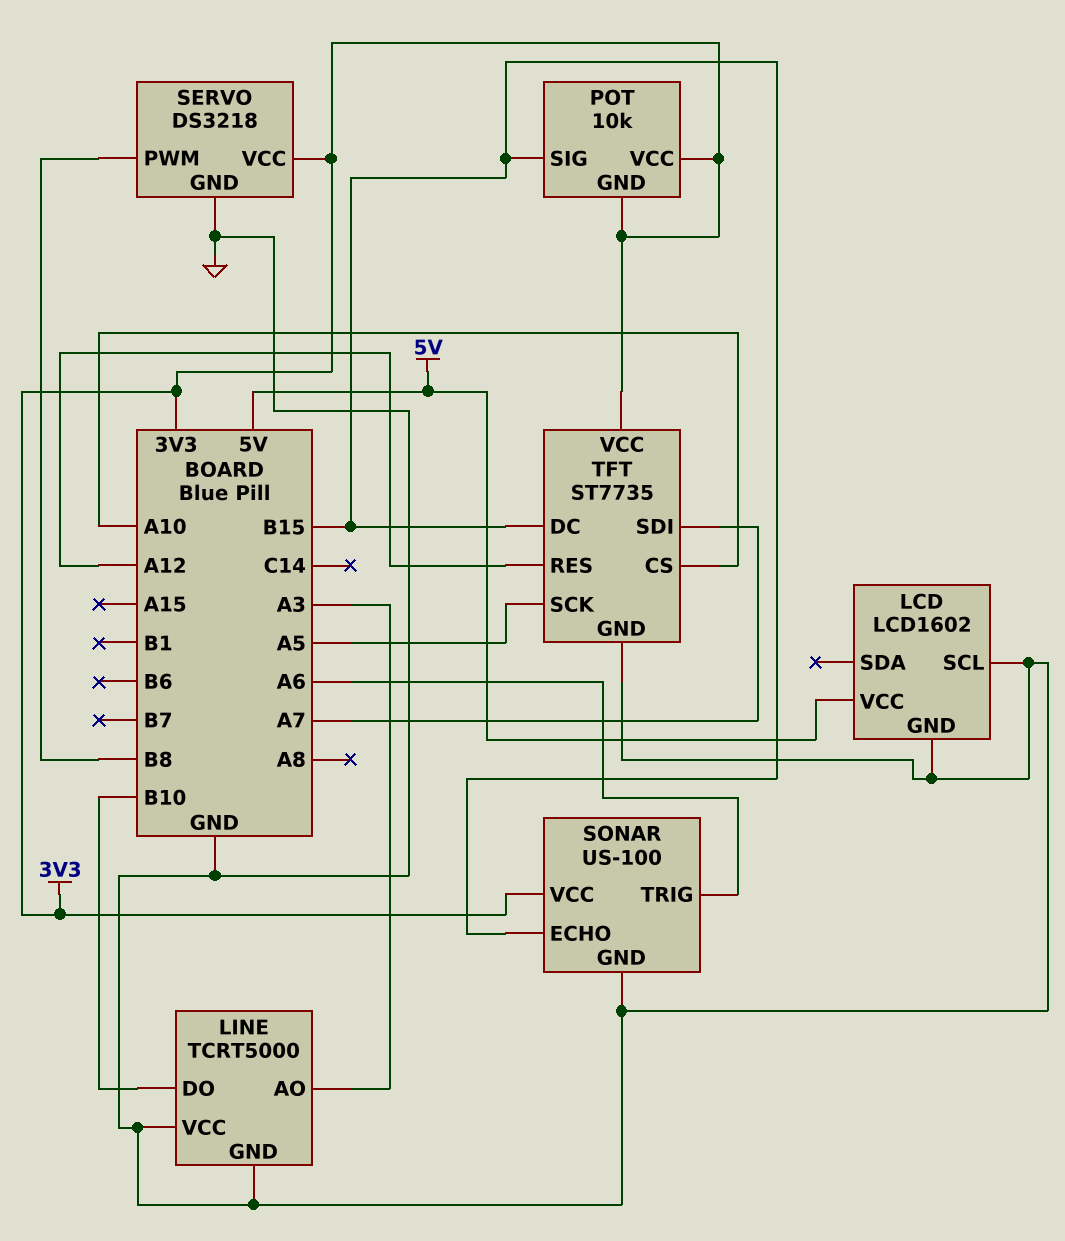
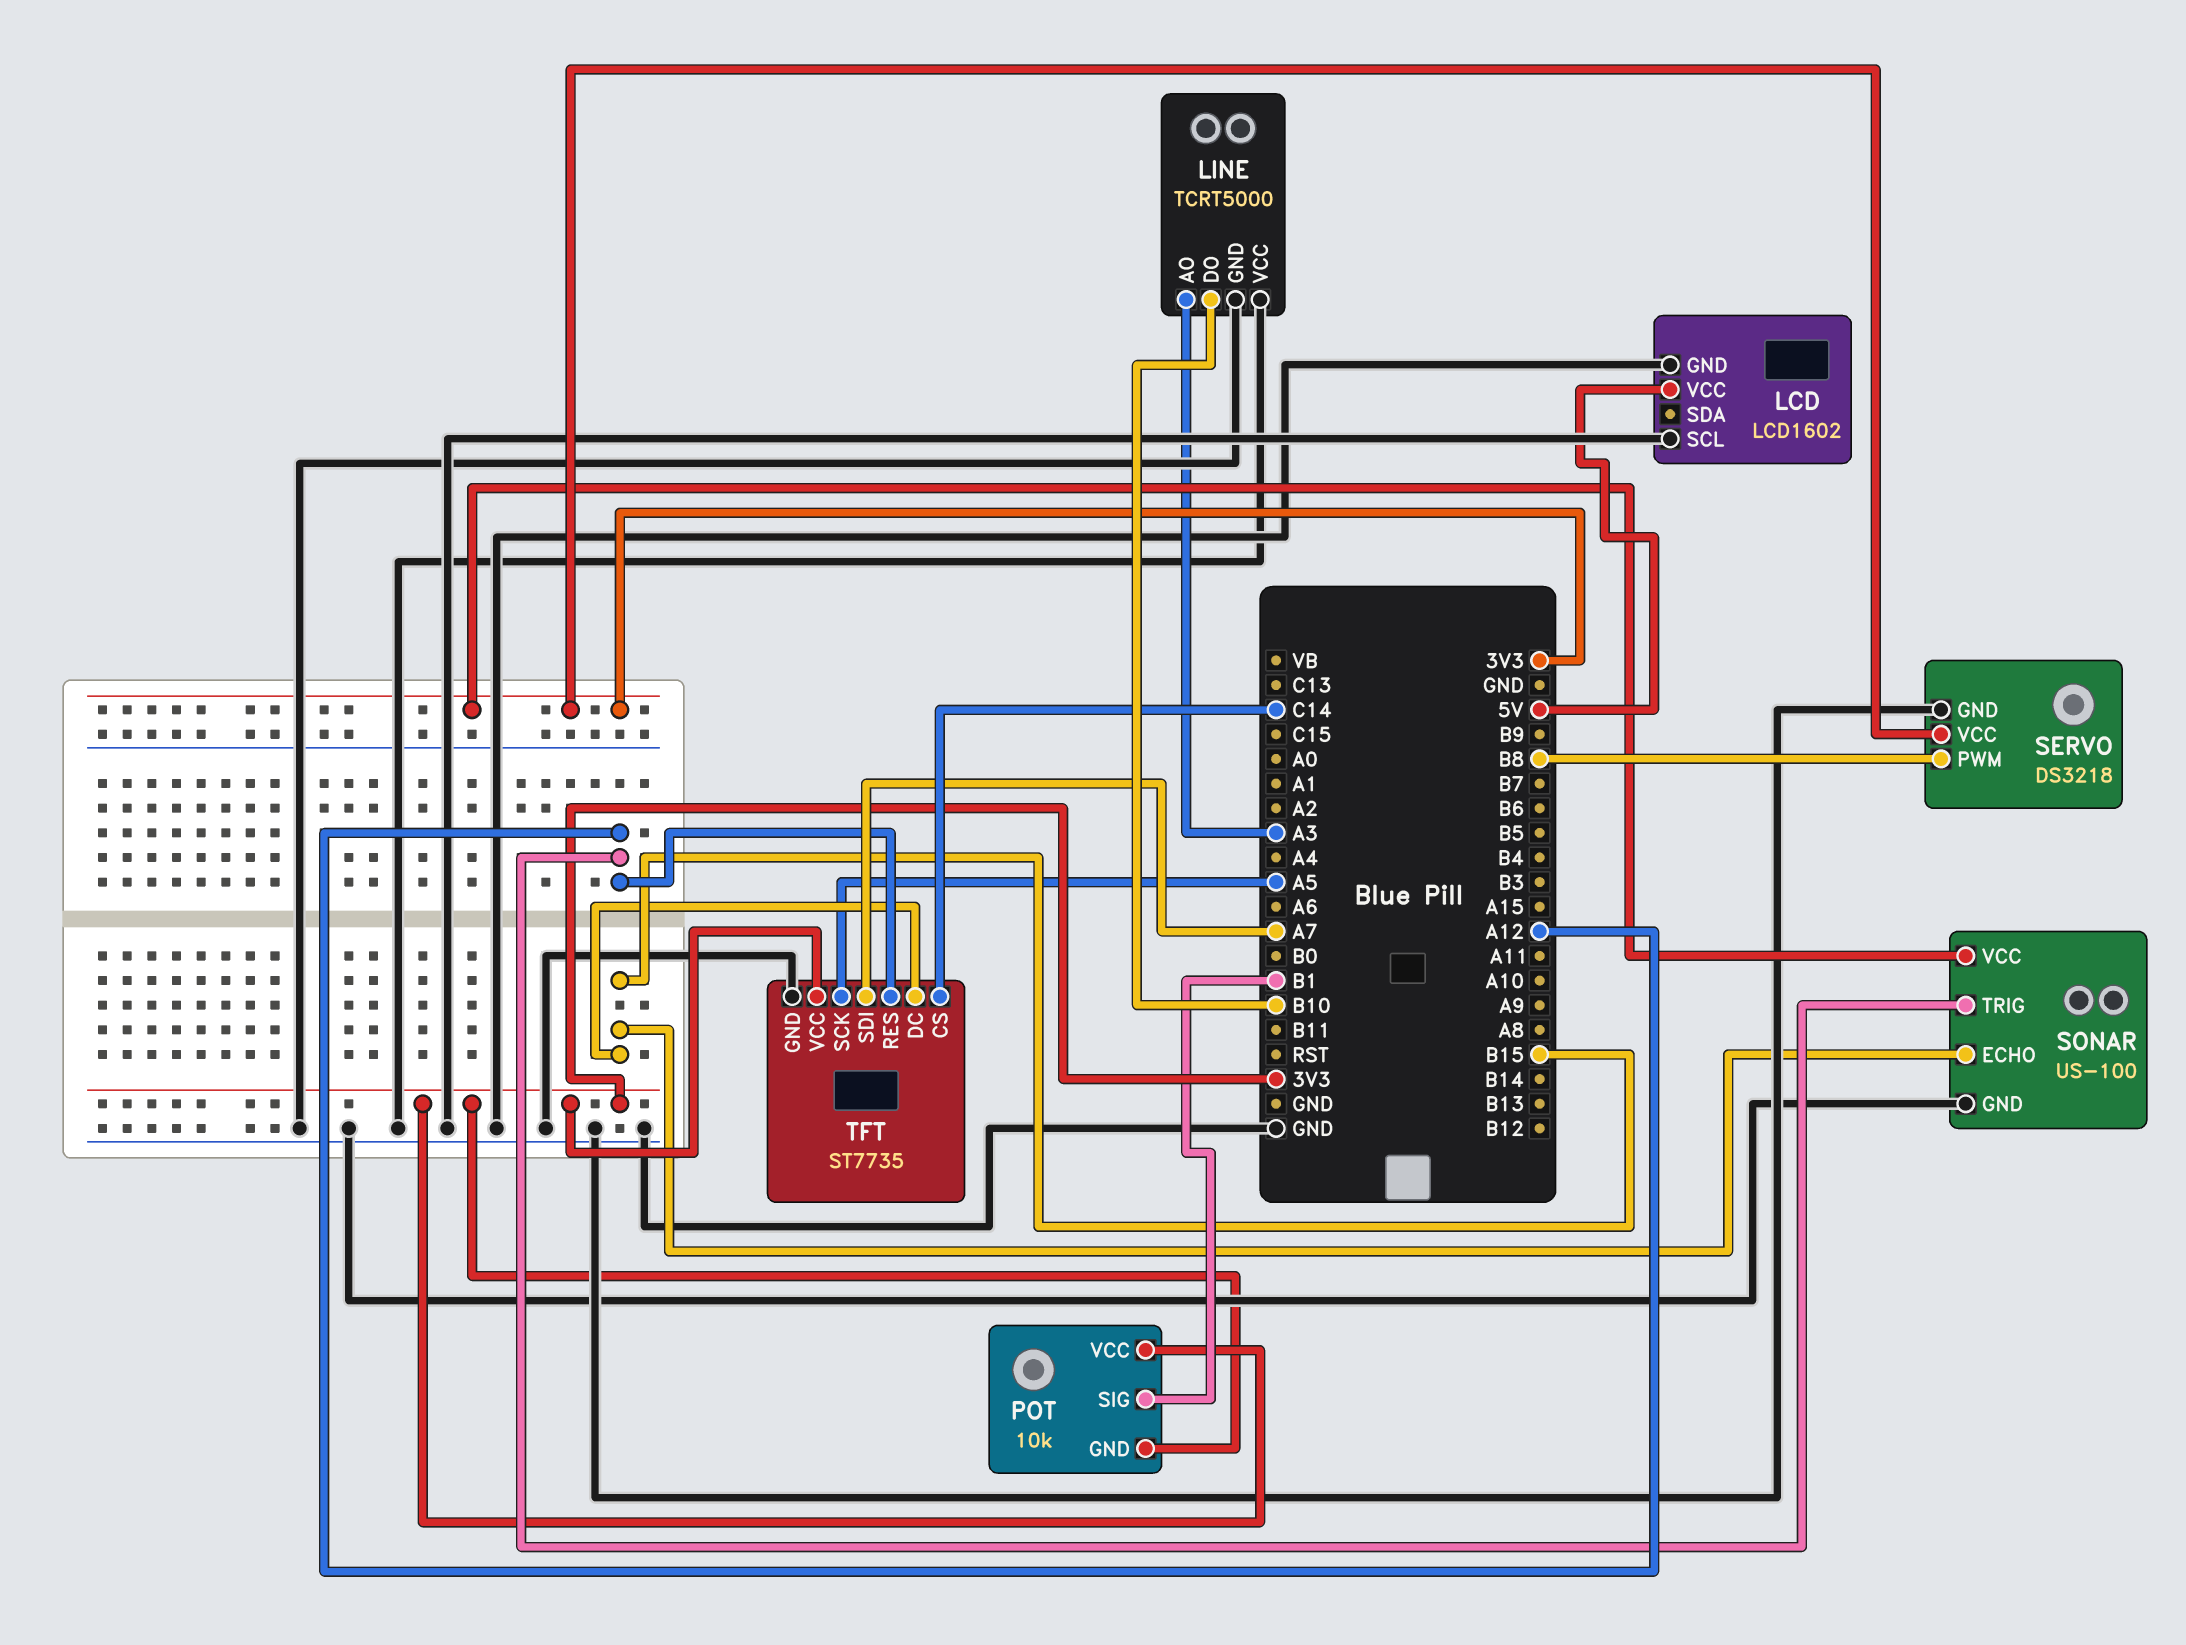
POT pin SIG: B15 -> B1
SONAR pin TRIG: A6 -> A12
TFT pin CS: A10 -> C14

